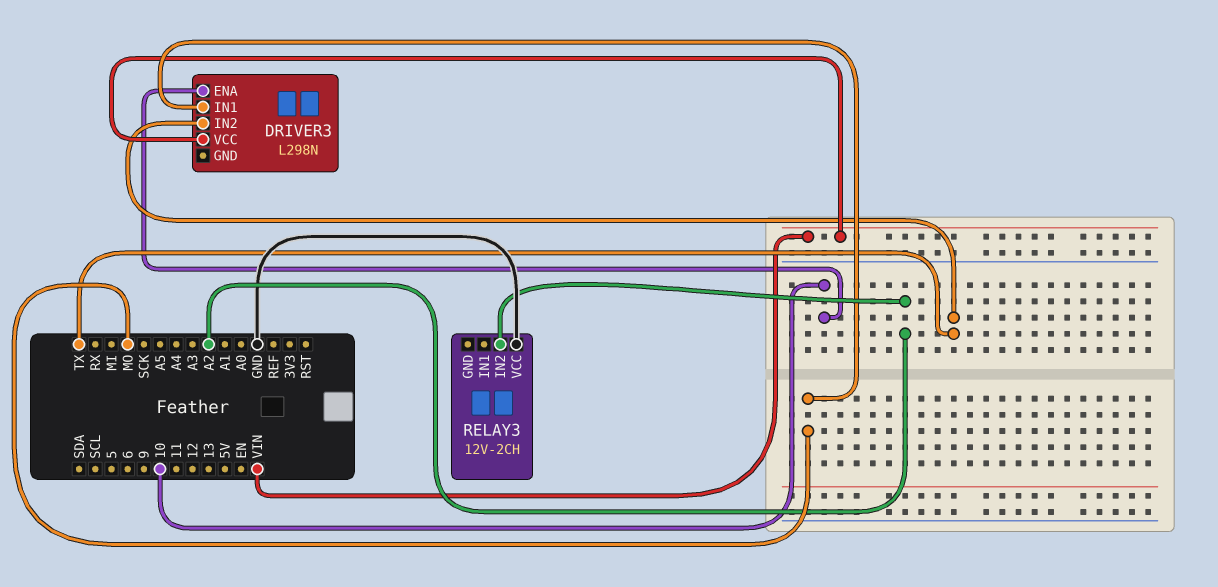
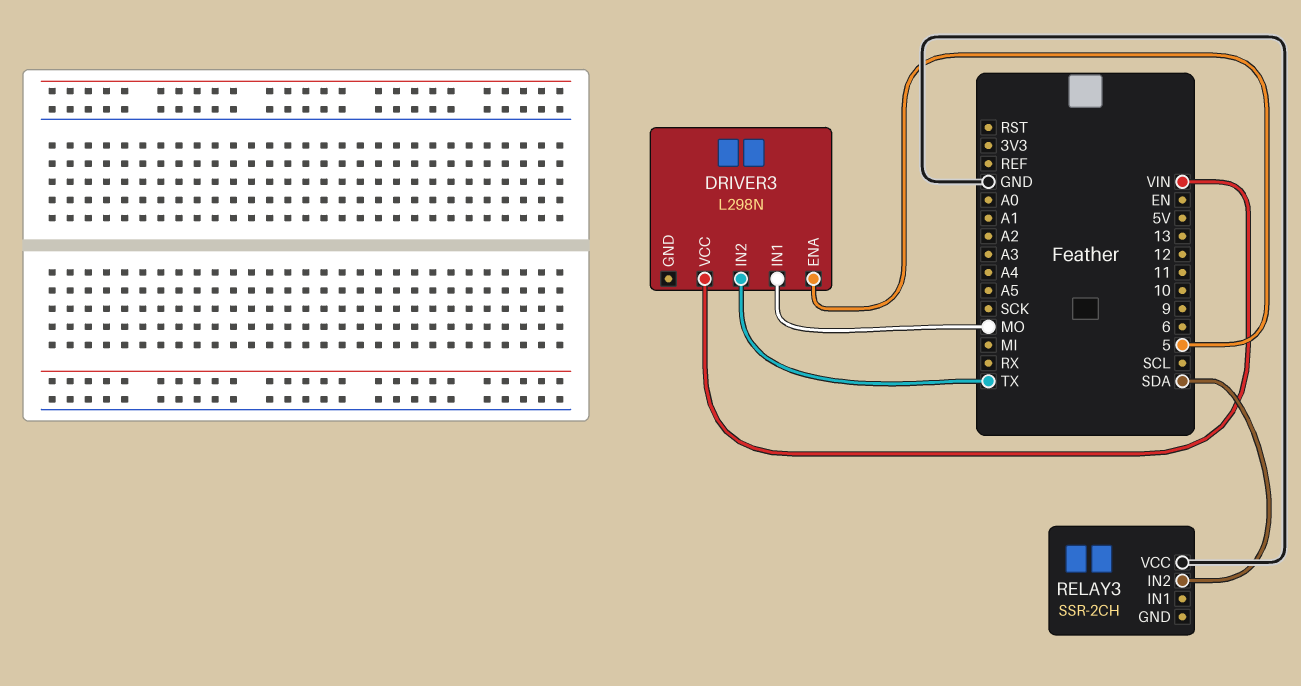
DRIVER3 pin ENA: 10 -> 5
RELAY3: 12V-2CH -> SSR-2CH
RELAY3 pin IN2: A2 -> SDA

